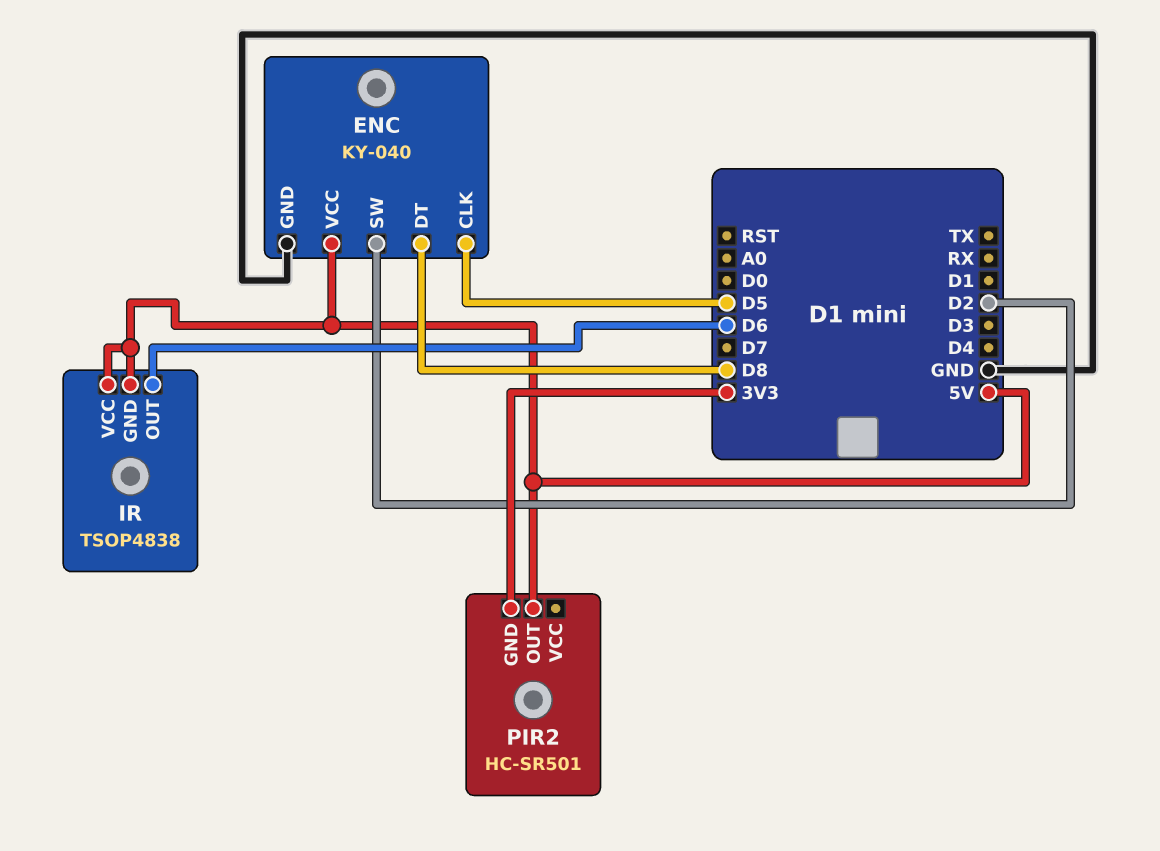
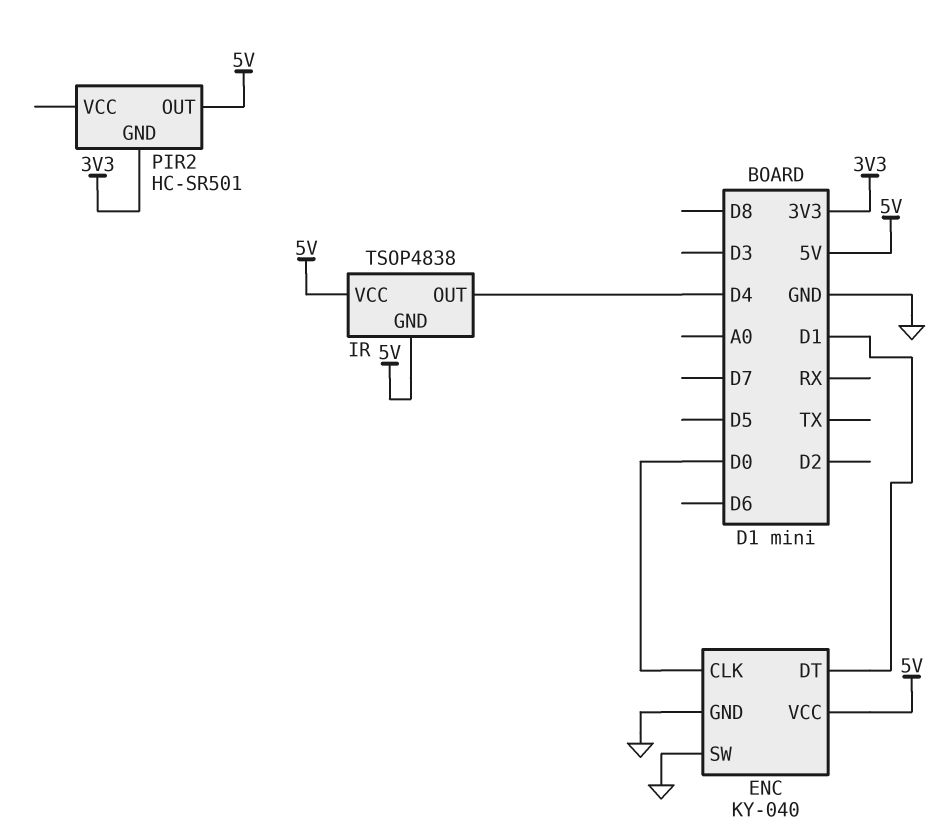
ENC pin CLK: D5 -> D0
ENC pin DT: D8 -> D1
ENC pin SW: D2 -> GND
IR pin OUT: D6 -> D4

